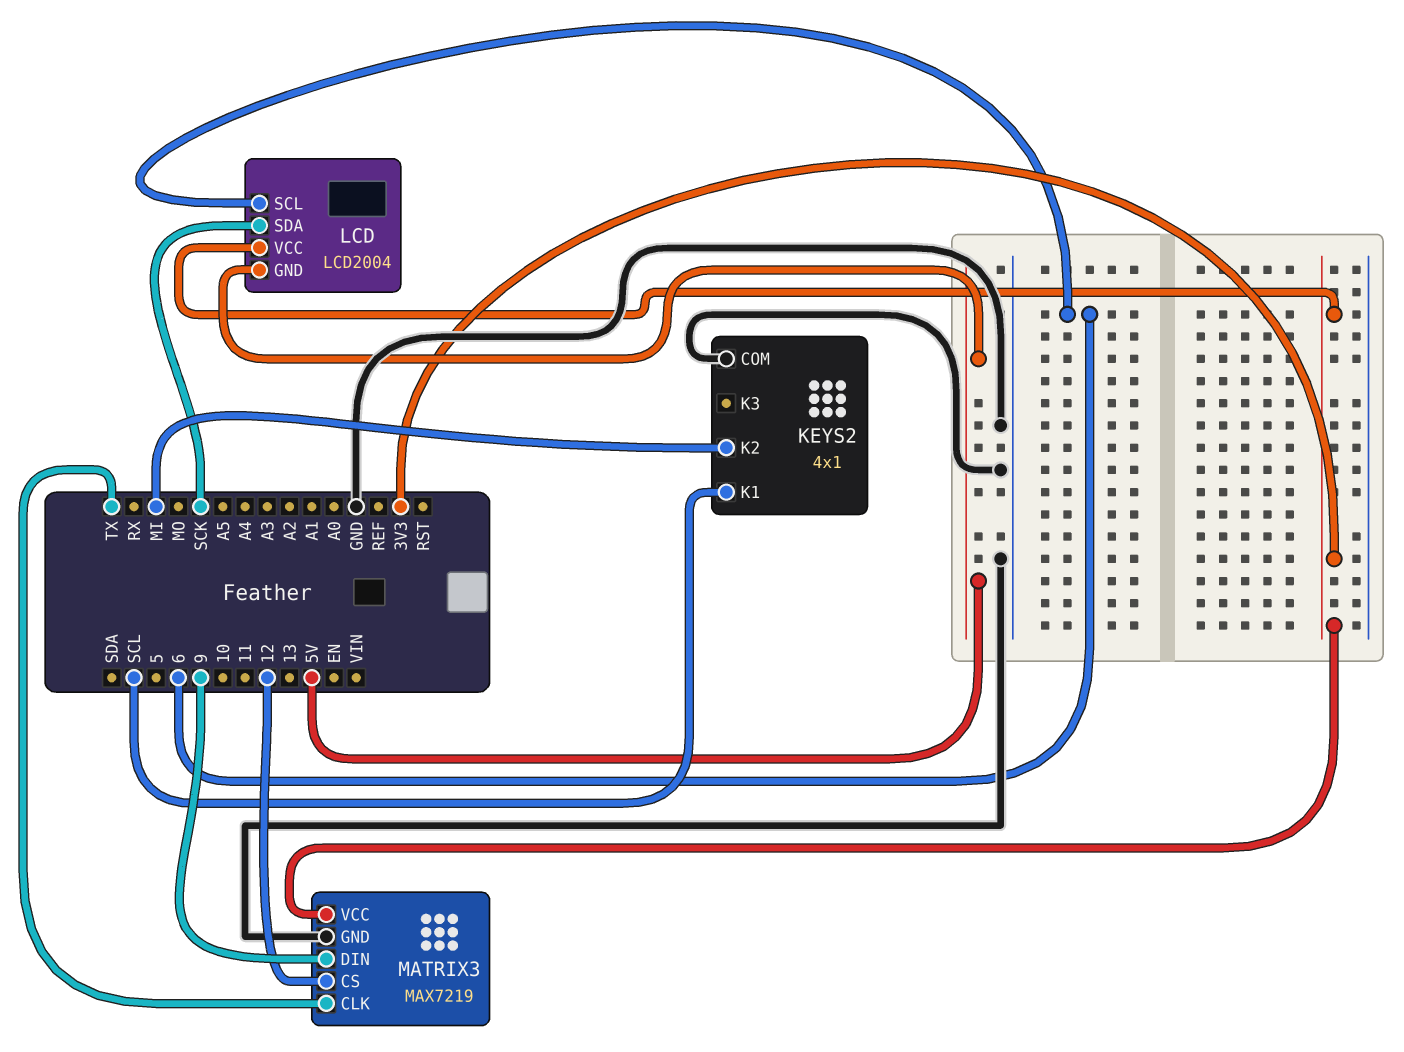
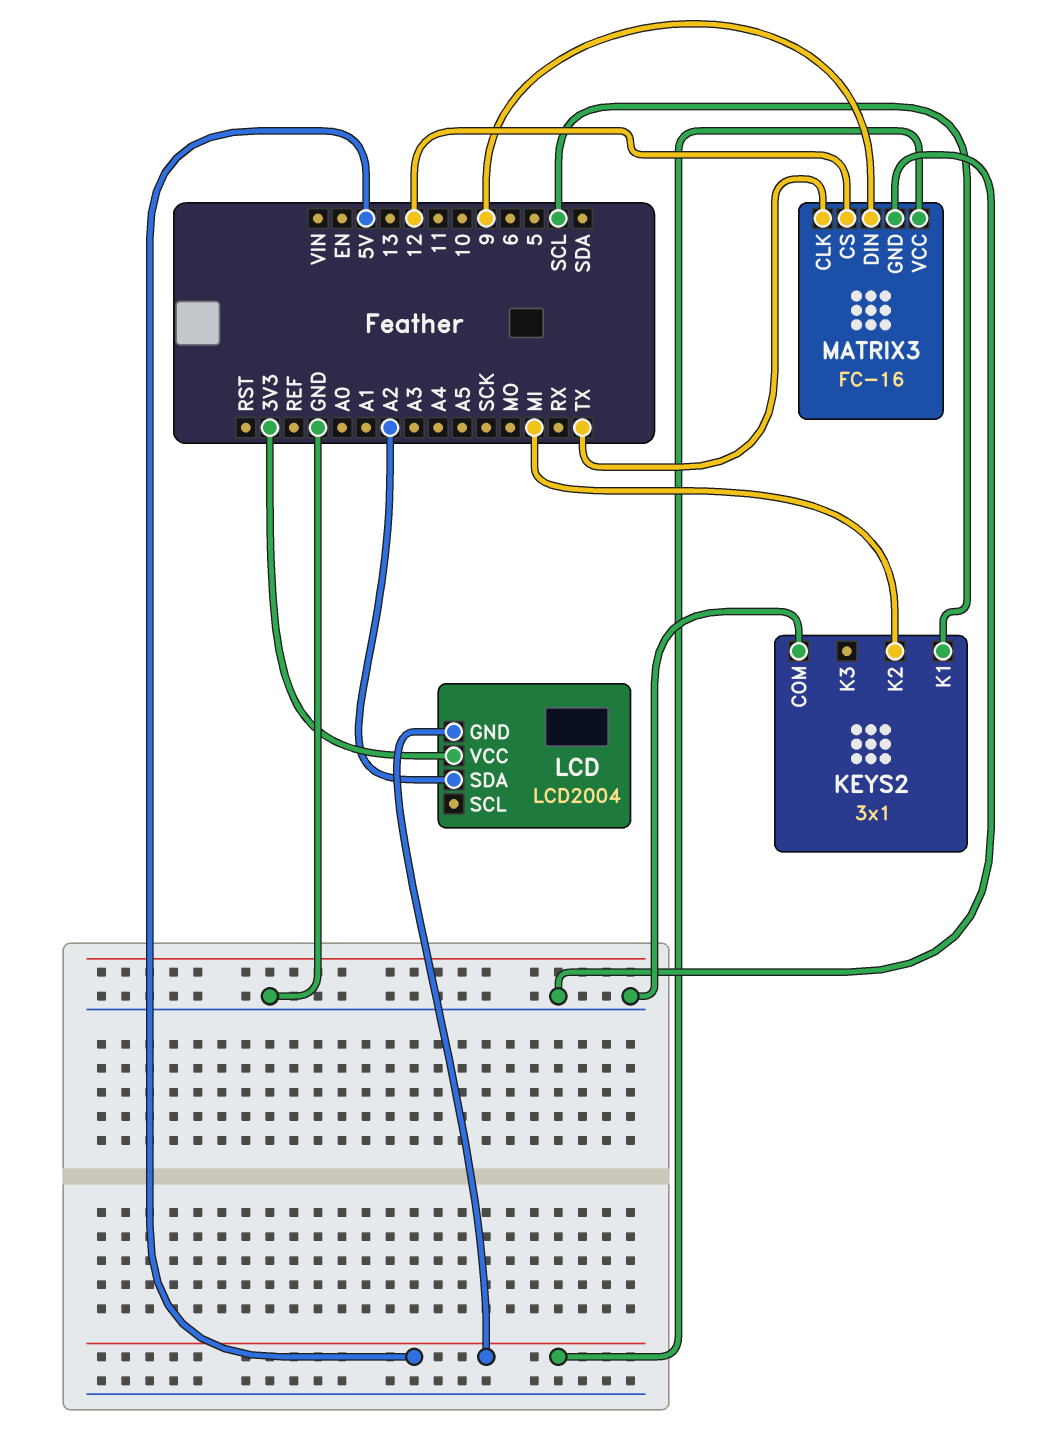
KEYS2: 4x1 -> 3x1
LCD pin SCL: 6 -> none
LCD pin SDA: SCK -> A2
MATRIX3: MAX7219 -> FC-16
MATRIX3 pin VCC: 3V3 -> 5V

